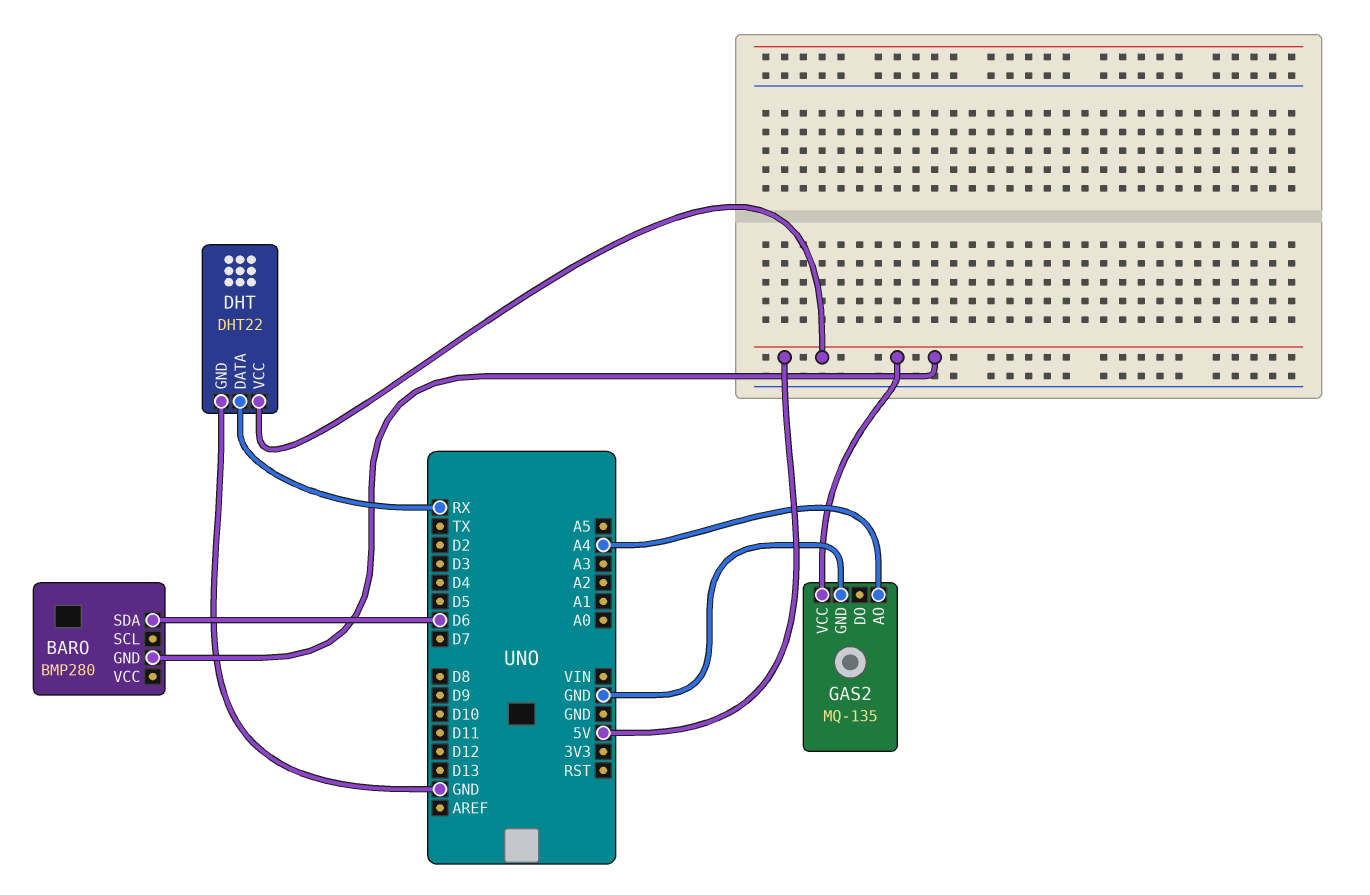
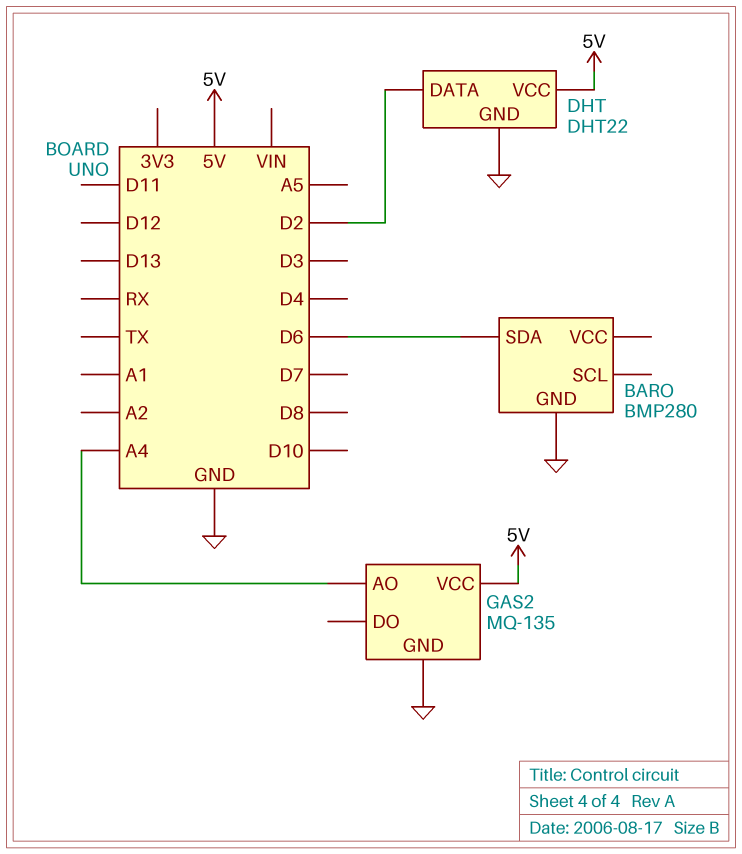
BARO pin GND: 5V -> GND
DHT pin DATA: RX -> D2

